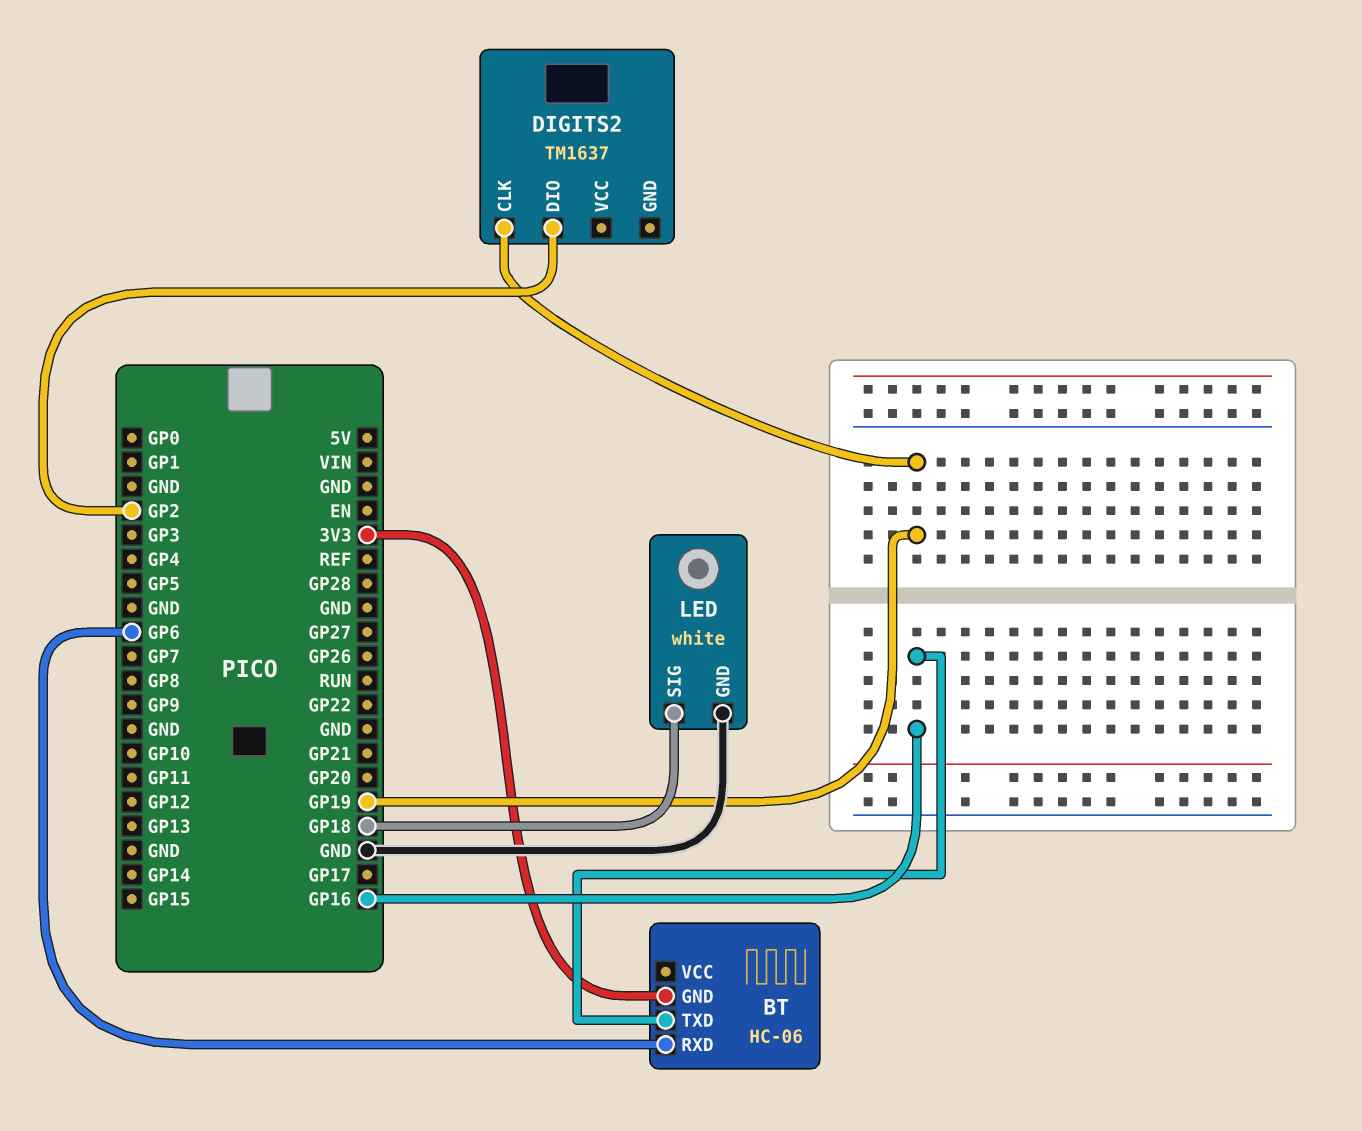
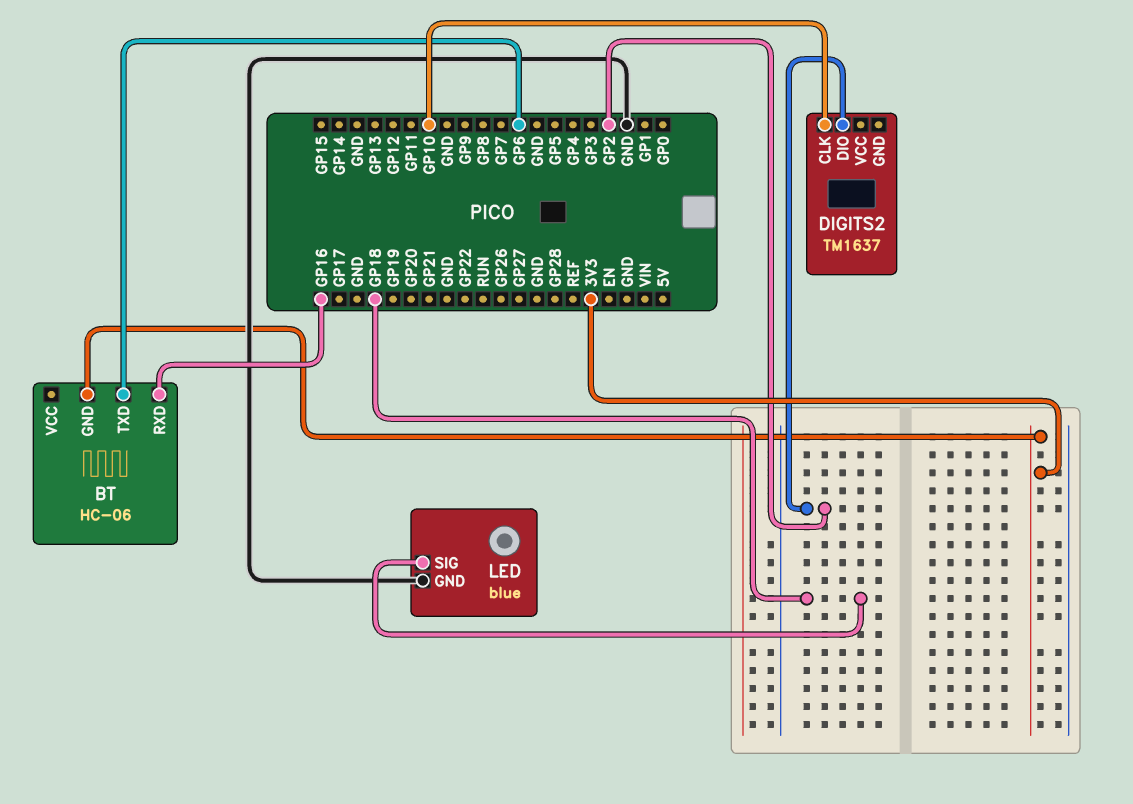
BT pin RXD: GP6 -> GP16
BT pin TXD: GP16 -> GP6
DIGITS2 pin CLK: GP19 -> GP10
LED: white -> blue

